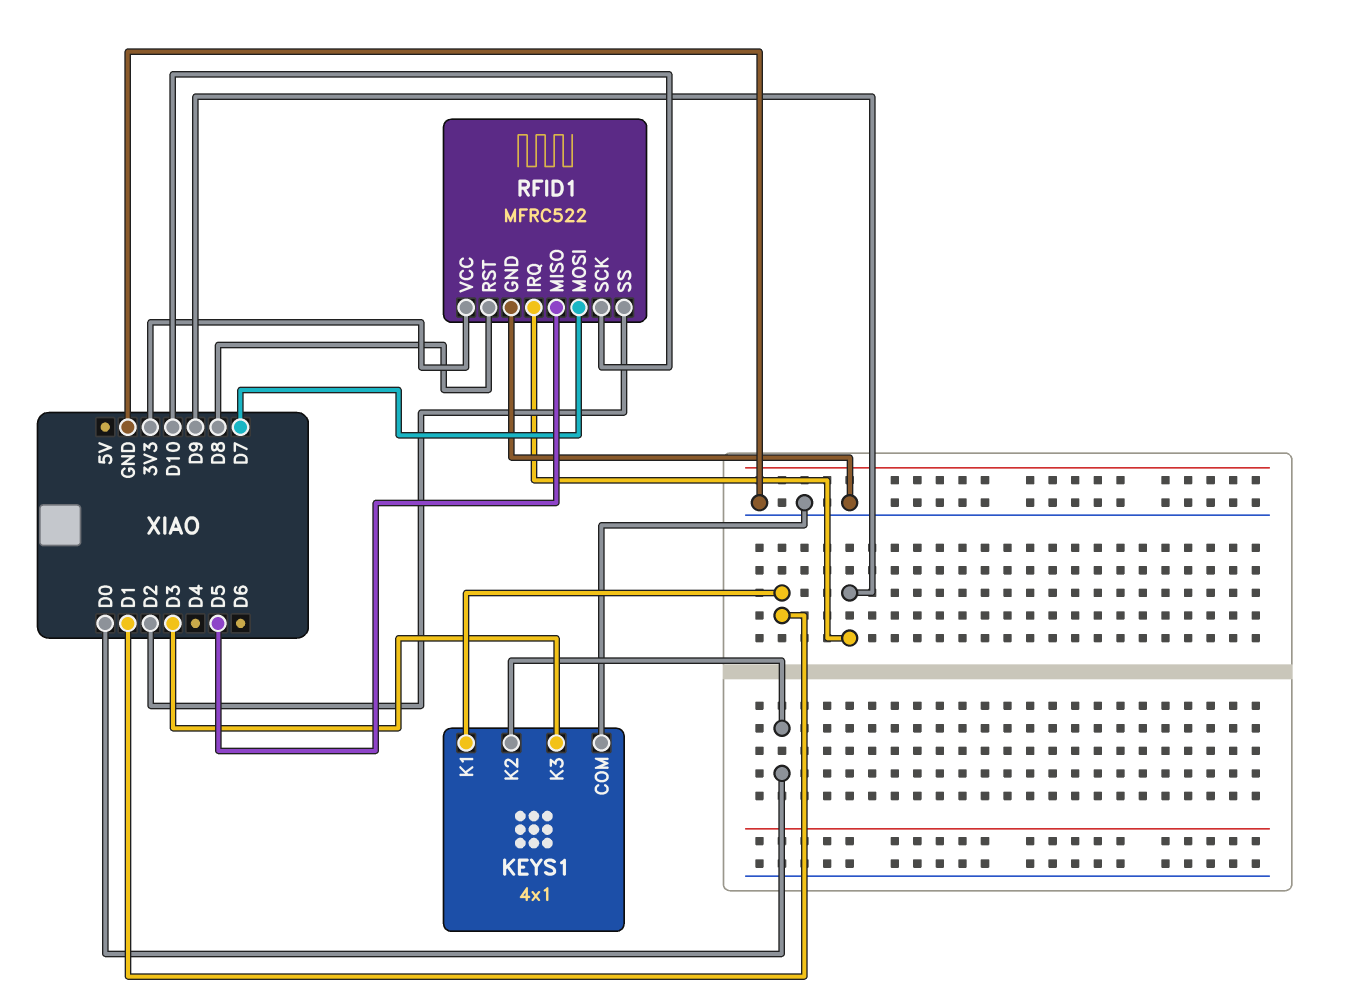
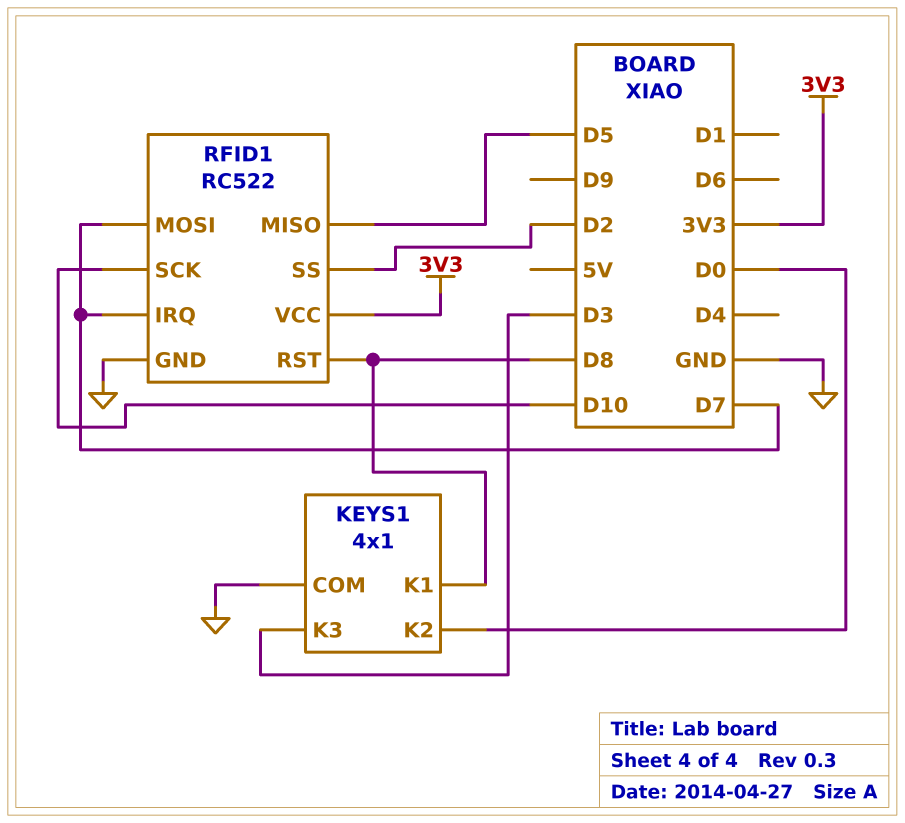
KEYS1 pin K1: D1 -> D8
RFID1: MFRC522 -> RC522
RFID1 pin IRQ: D9 -> D7

